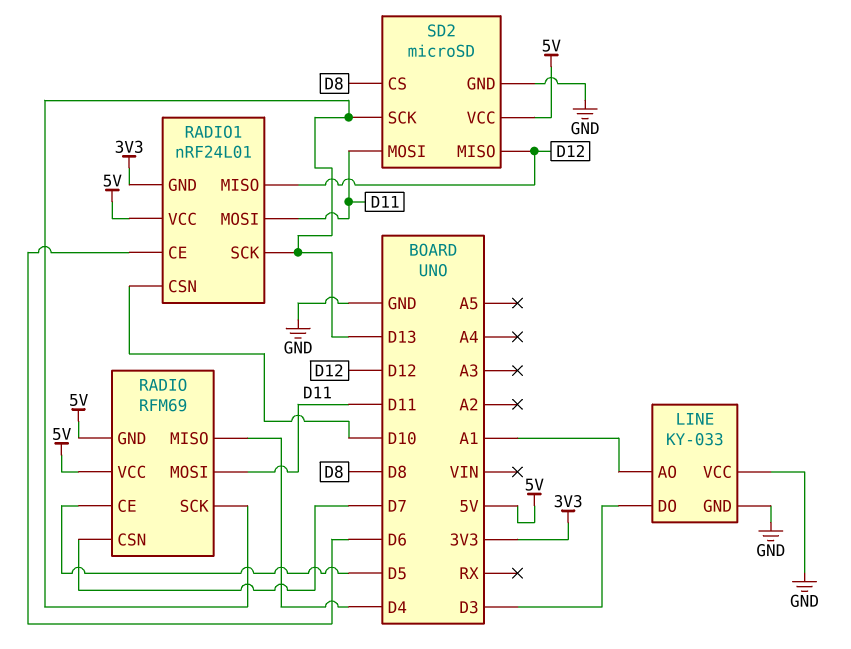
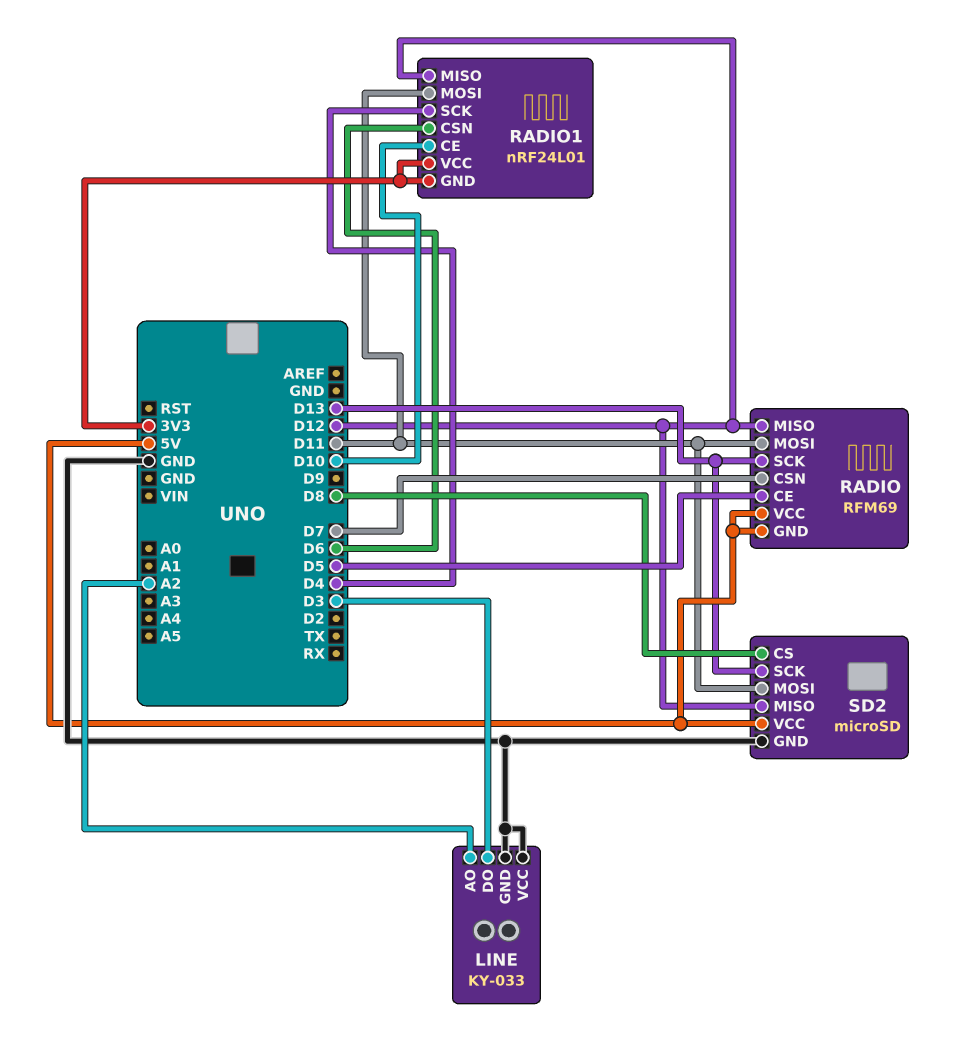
LINE pin AO: A1 -> A2
RADIO pin MISO: D4 -> D12
RADIO1 pin CE: D6 -> D10
RADIO1 pin CSN: D10 -> D6
RADIO1 pin SCK: D13 -> D4
RADIO1 pin VCC: 5V -> 3V3

